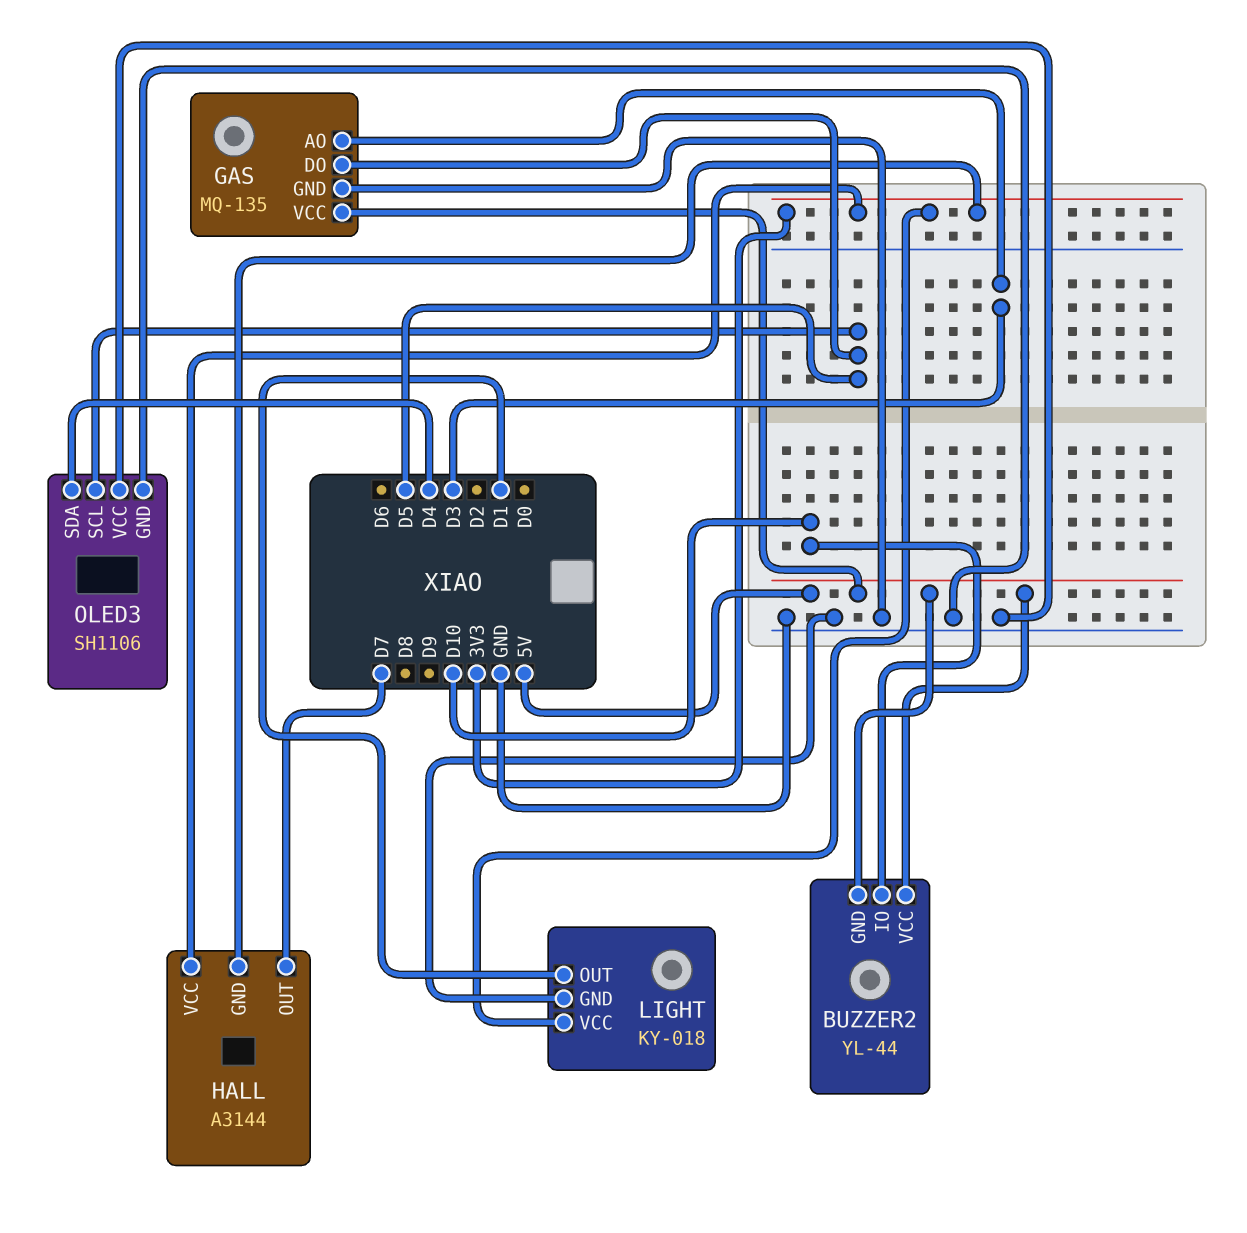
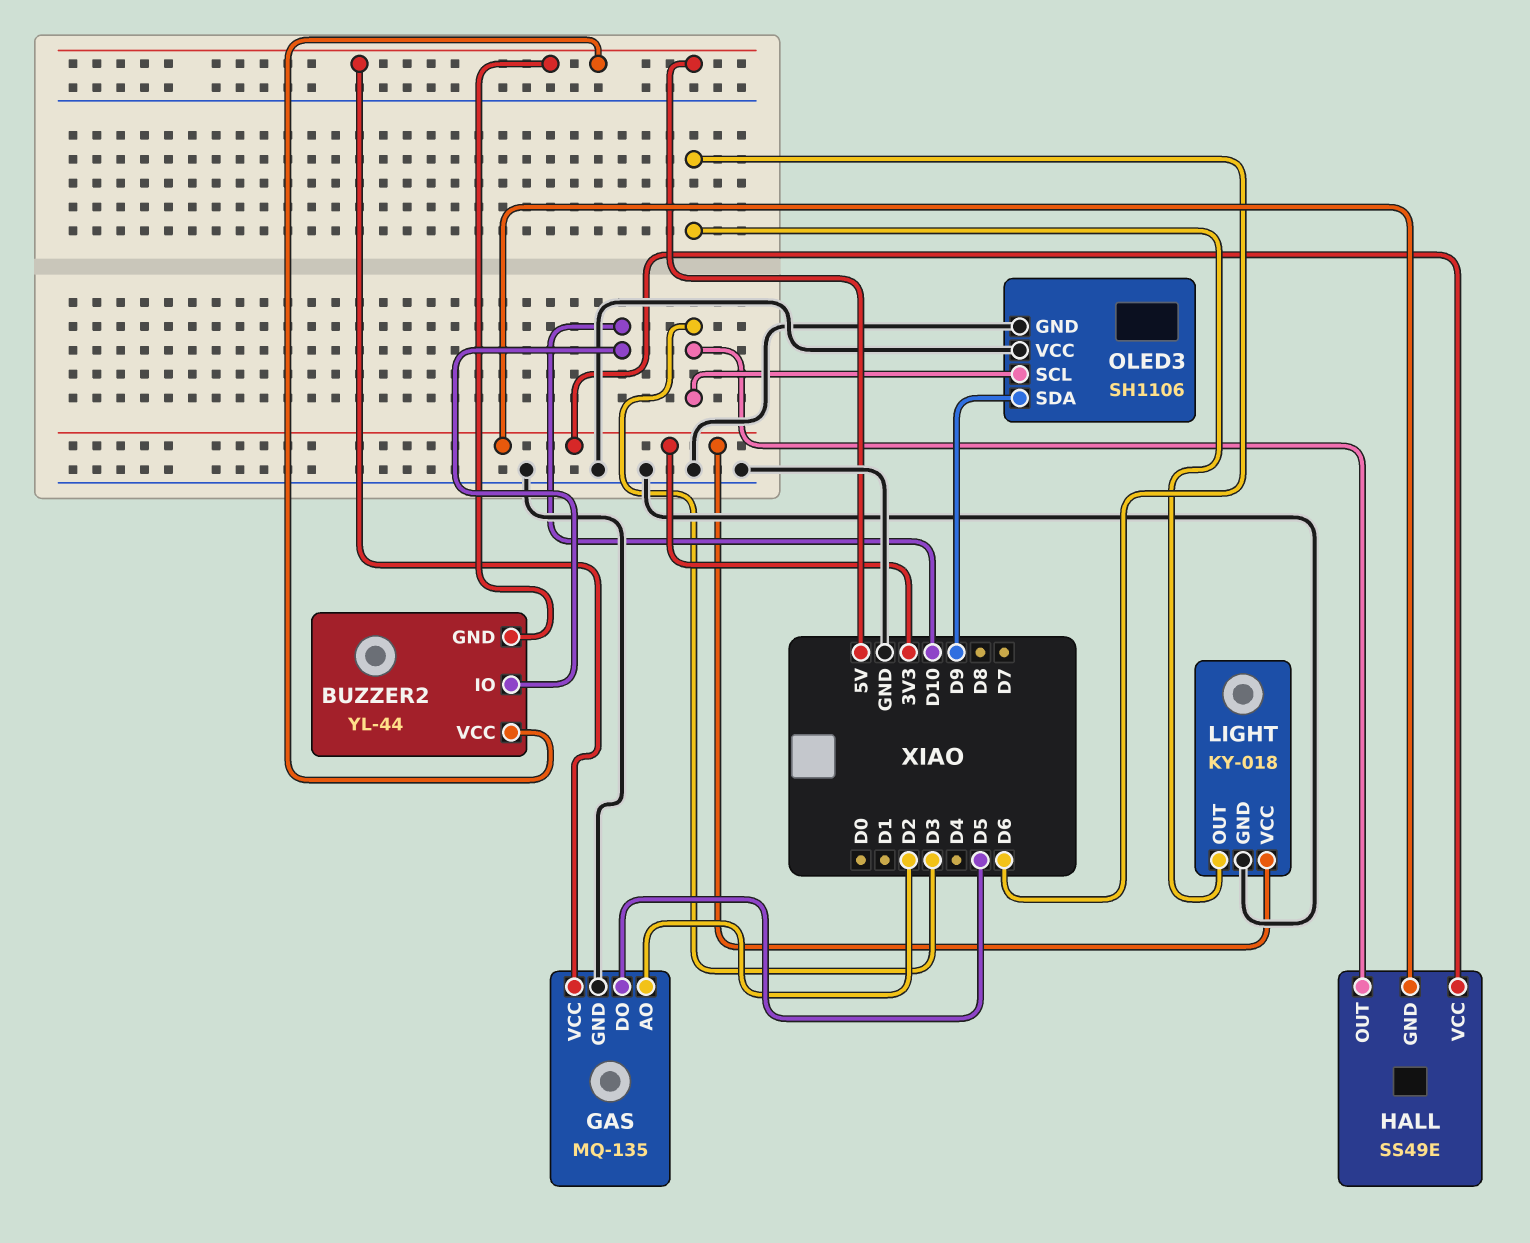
GAS pin AO: D3 -> D2
HALL: A3144 -> SS49E
HALL pin OUT: D7 -> D3
LIGHT pin OUT: D1 -> D6
OLED3 pin SCL: D5 -> D3
OLED3 pin SDA: D4 -> D9

